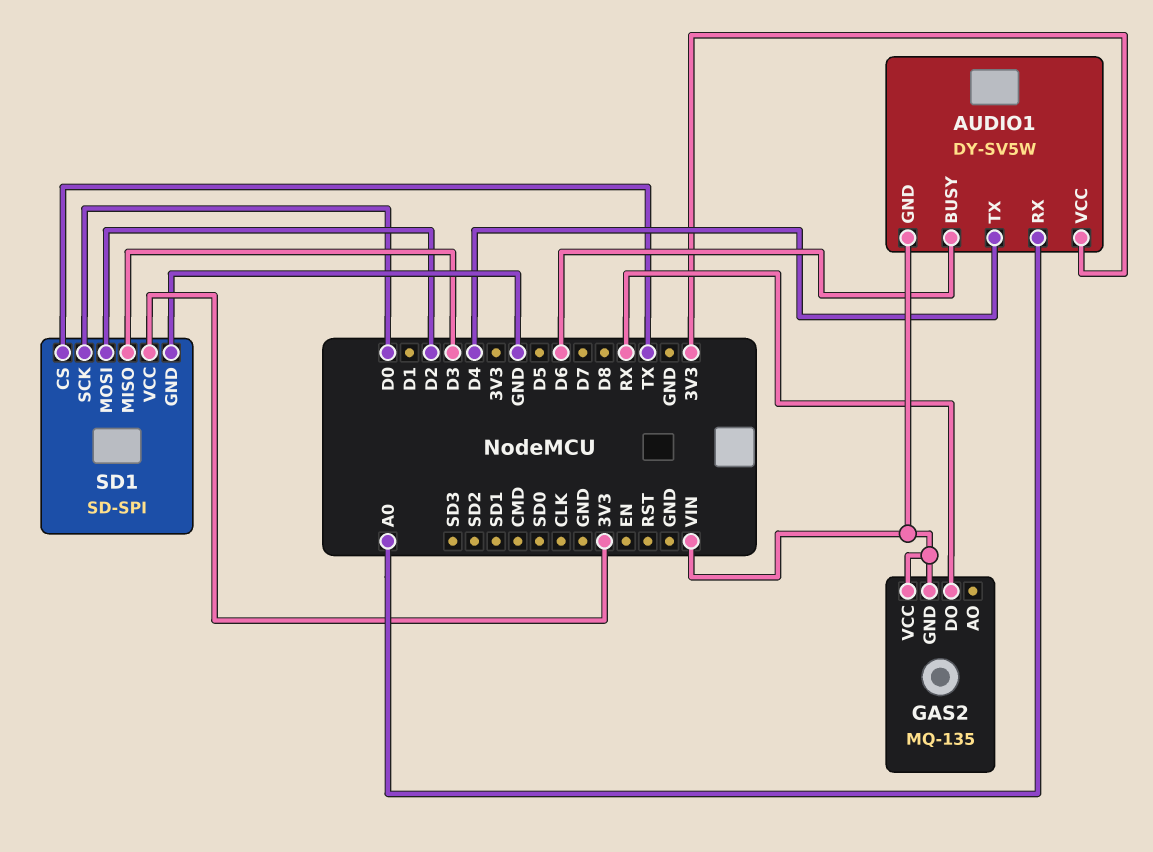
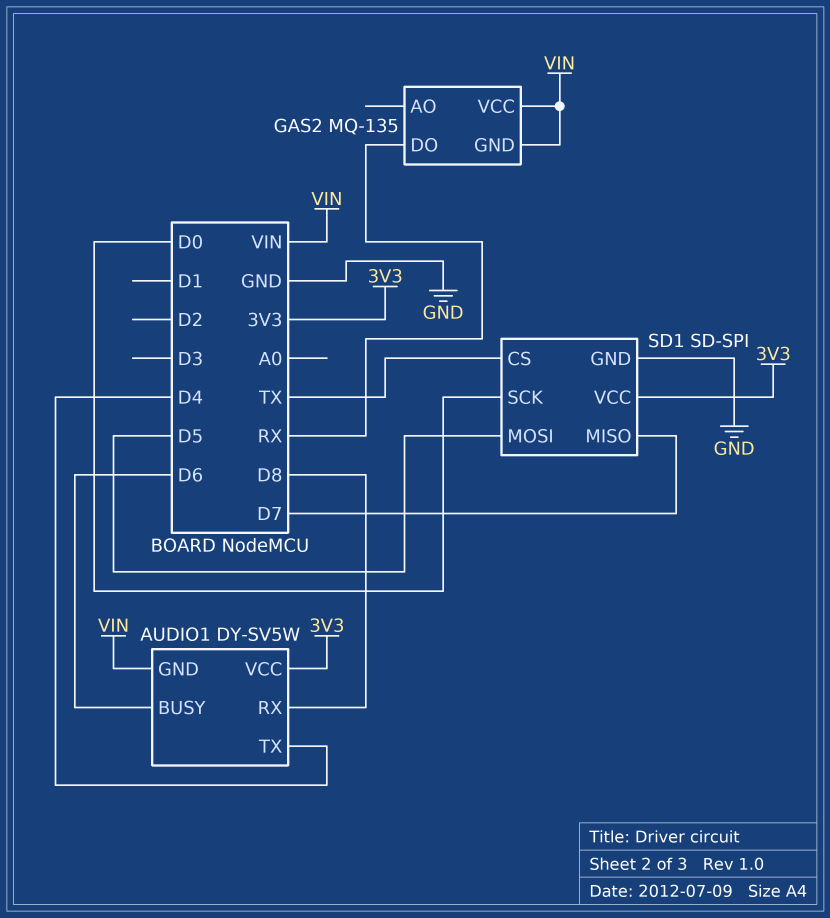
AUDIO1 pin RX: A0 -> D8
SD1 pin MISO: D3 -> D7
SD1 pin MOSI: D2 -> D5

